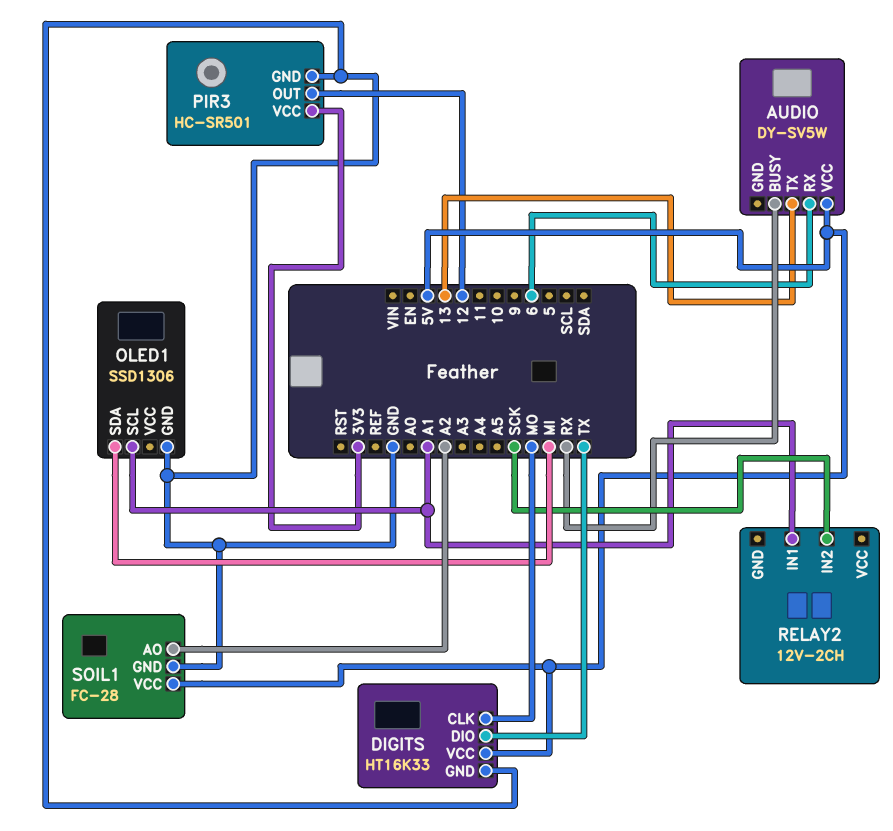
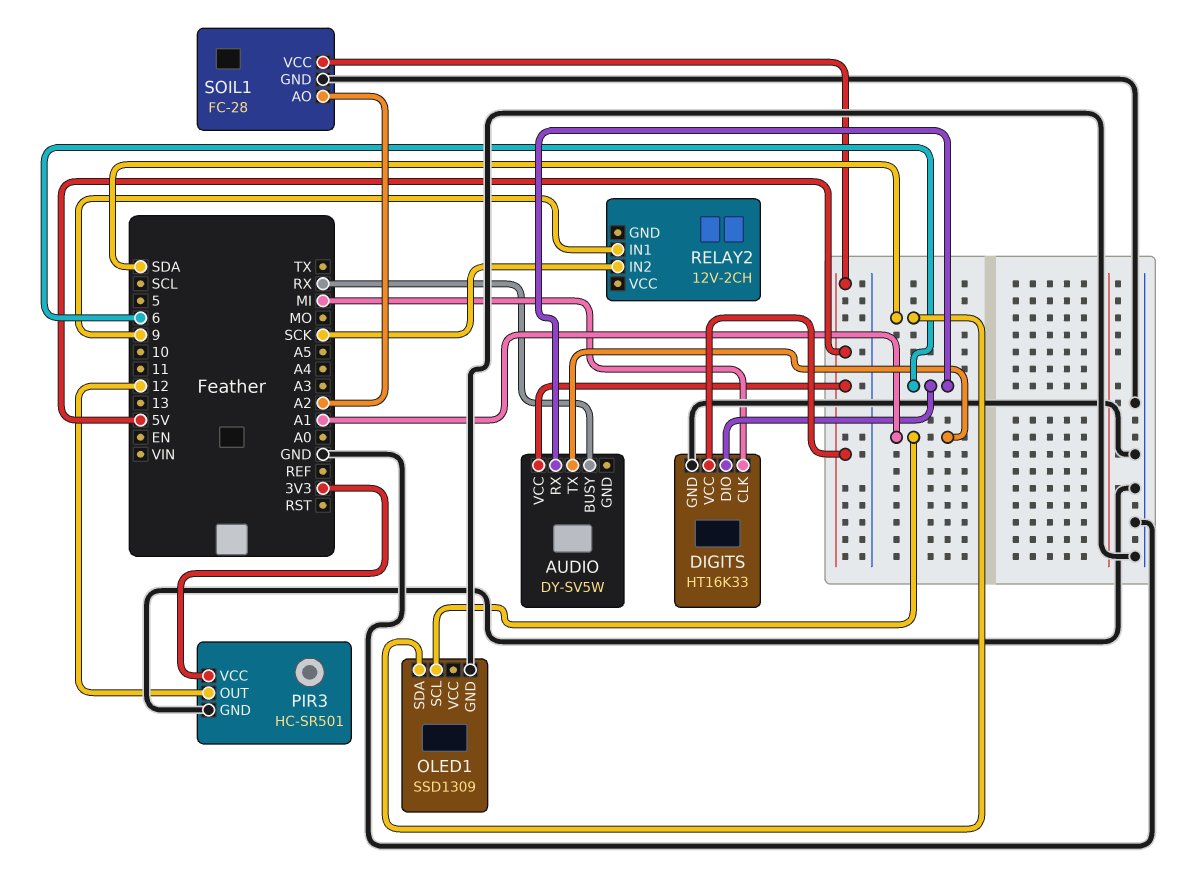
AUDIO pin TX: 13 -> A1
DIGITS pin CLK: MO -> MI
DIGITS pin DIO: TX -> 6
OLED1: SSD1306 -> SSD1309
OLED1 pin SDA: MI -> SDA
RELAY2 pin IN1: A1 -> 9

